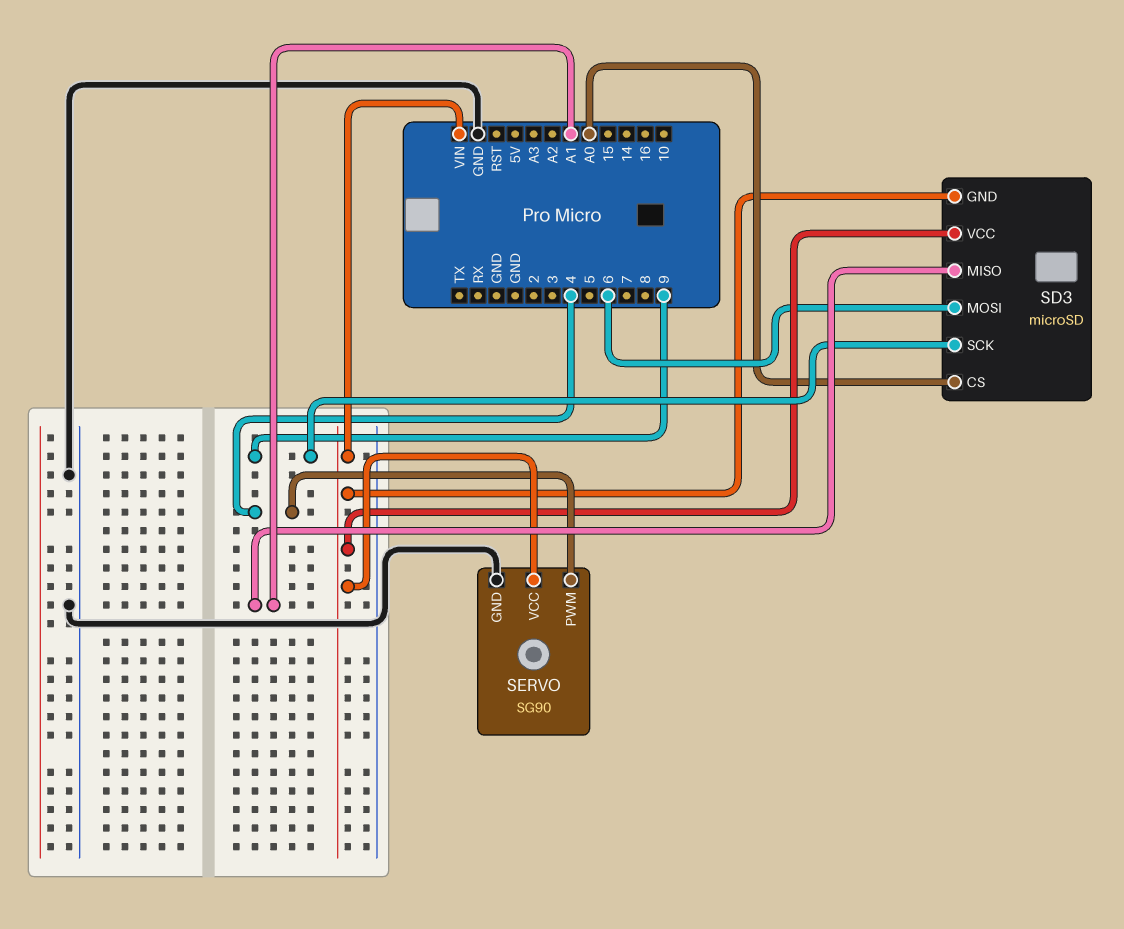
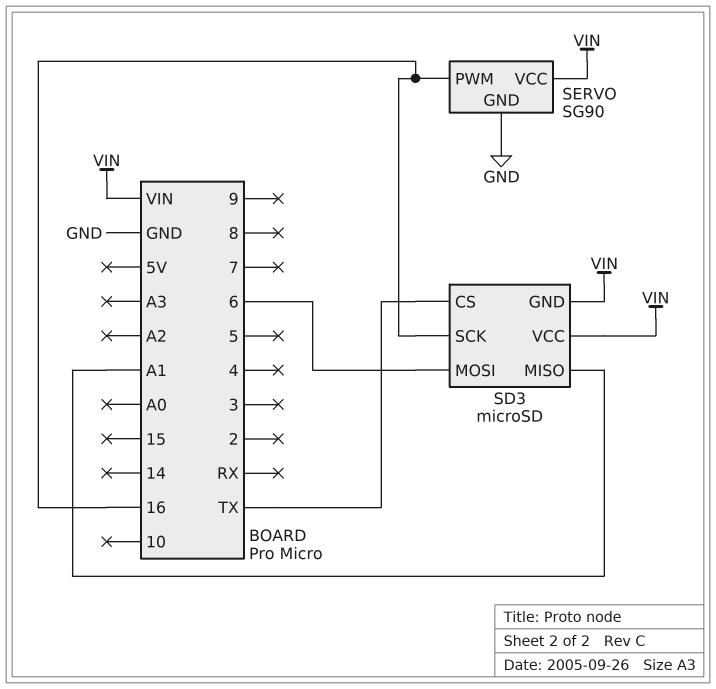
SD3 pin CS: A0 -> TX
SD3 pin SCK: 9 -> 16
SERVO pin PWM: 4 -> 16

